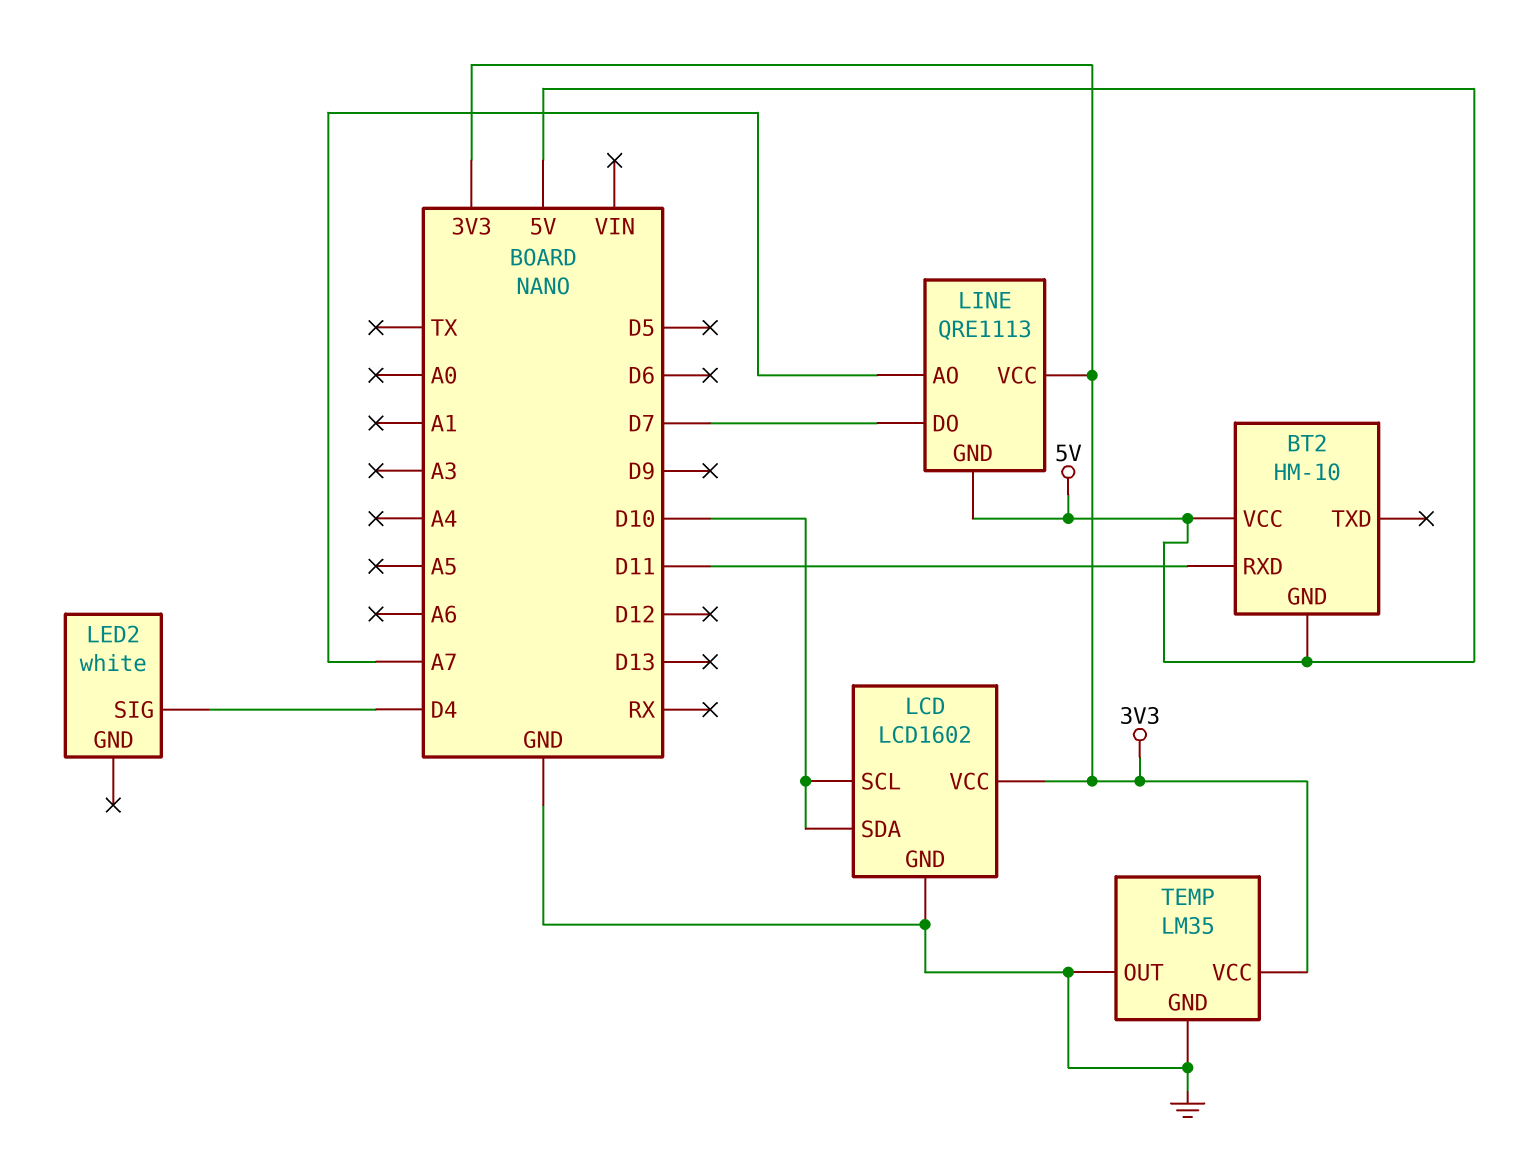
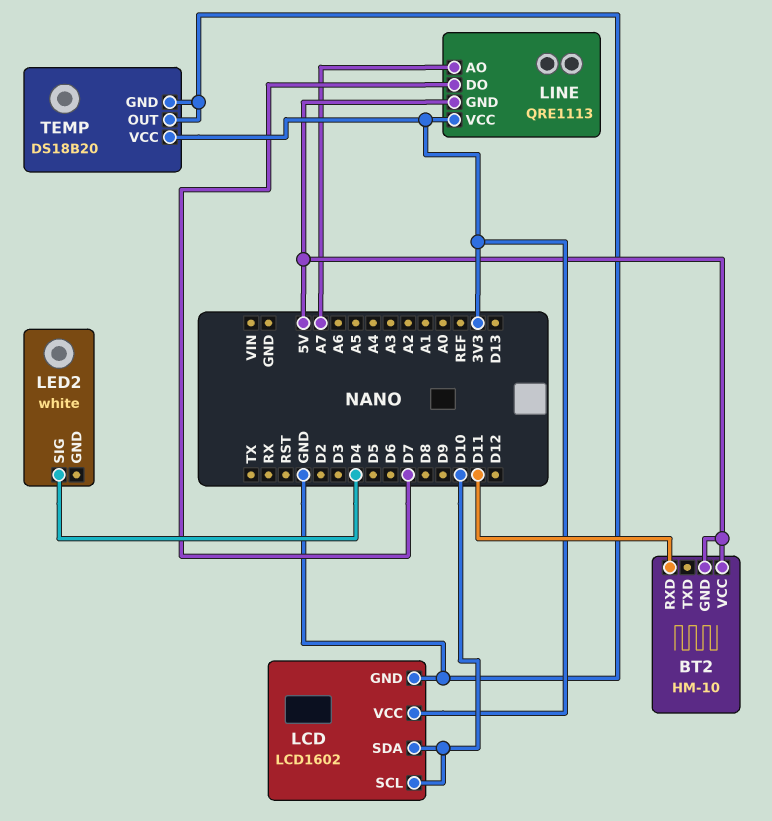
TEMP: LM35 -> DS18B20

